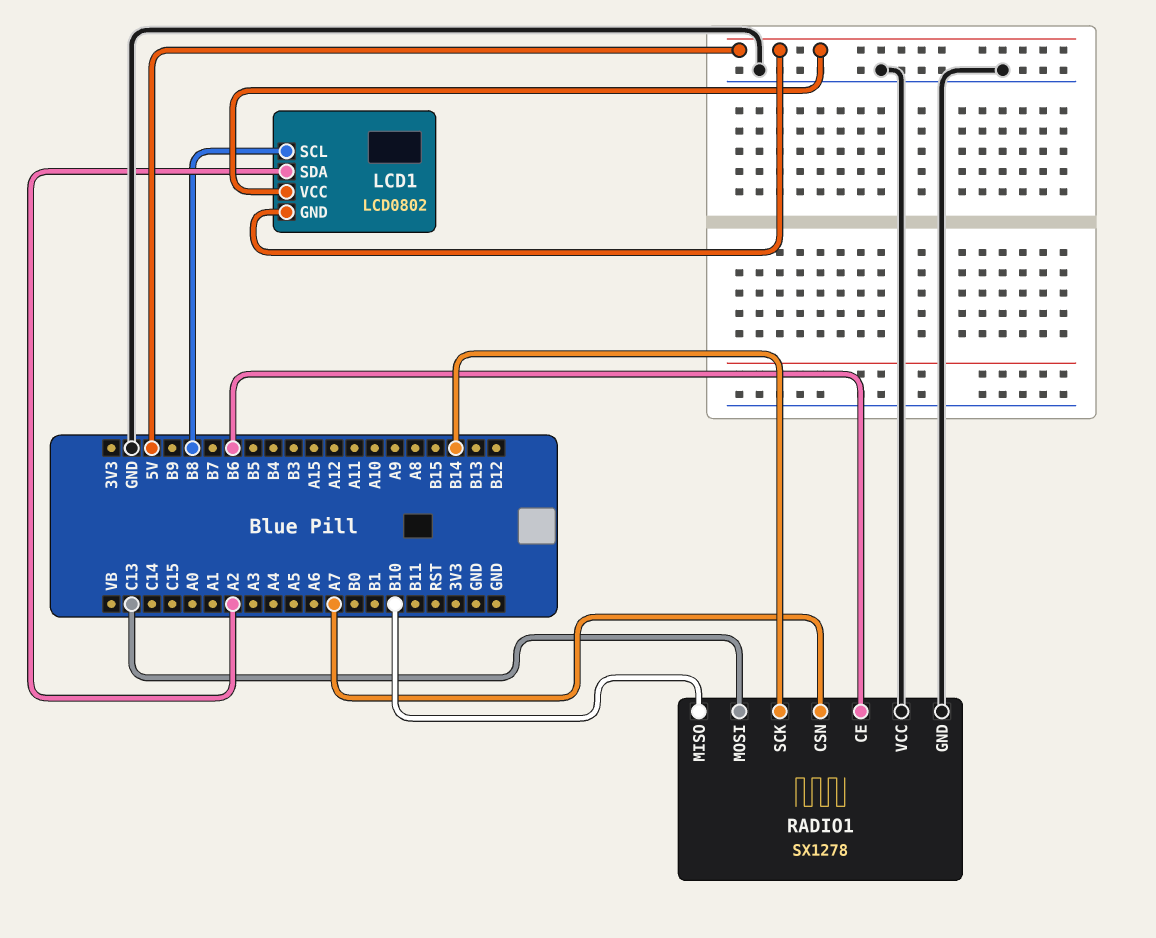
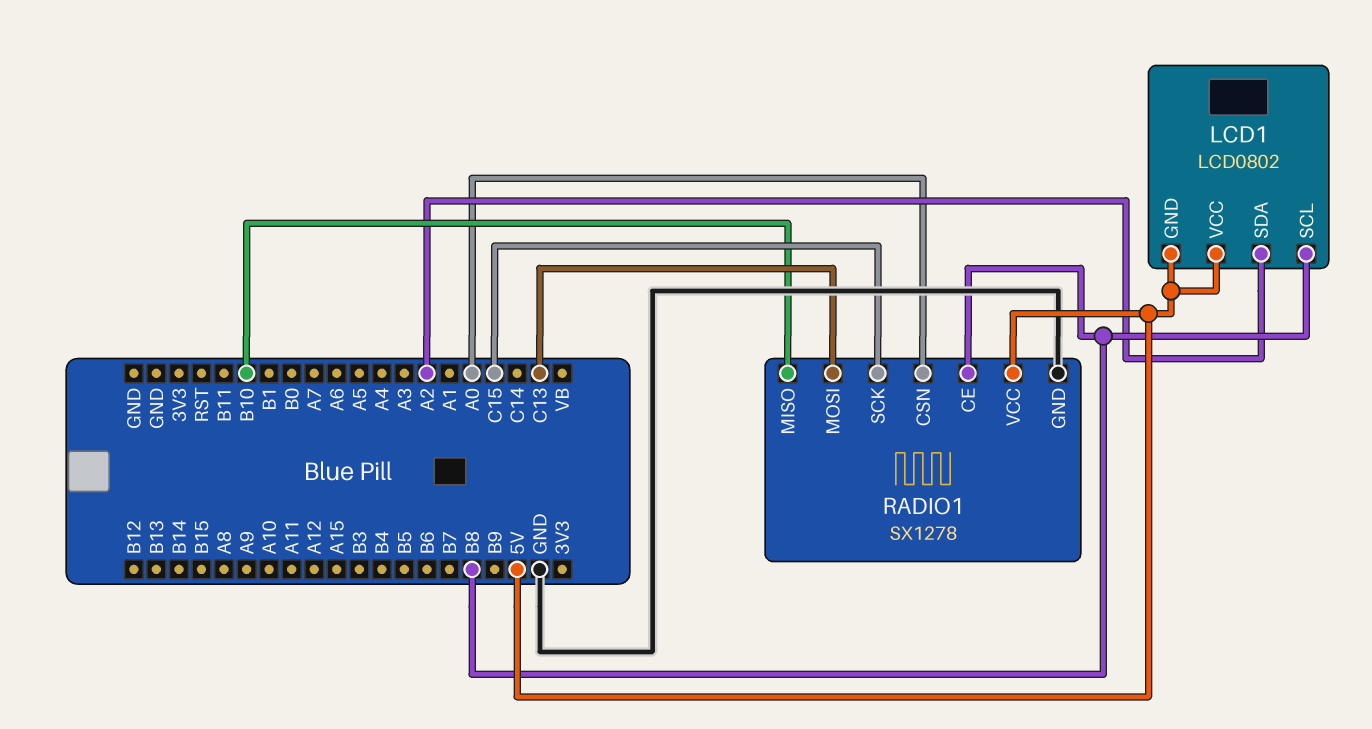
RADIO1 pin CE: B6 -> B8
RADIO1 pin CSN: A7 -> A0
RADIO1 pin SCK: B14 -> C15
RADIO1 pin VCC: GND -> 5V

